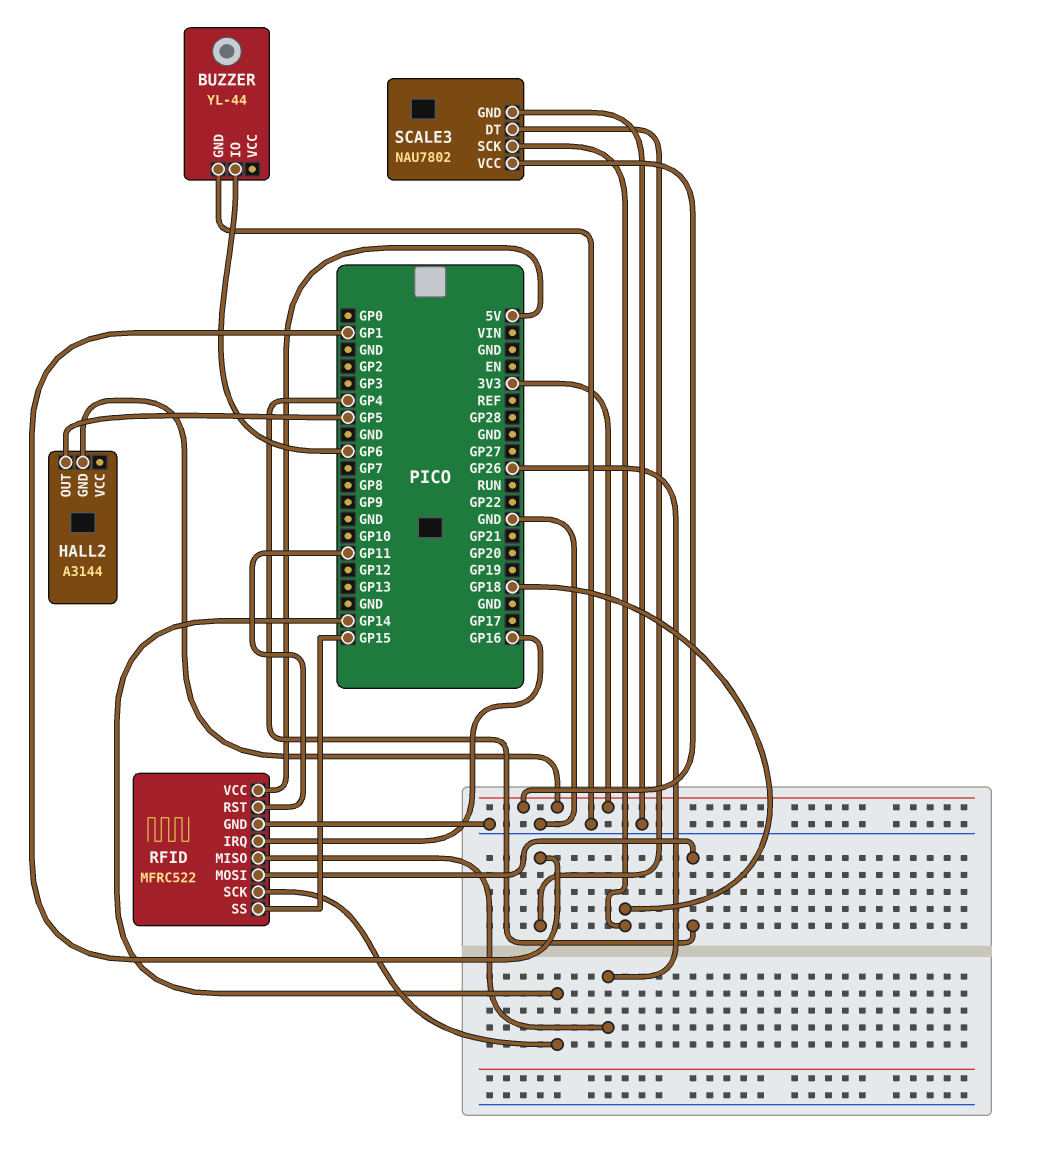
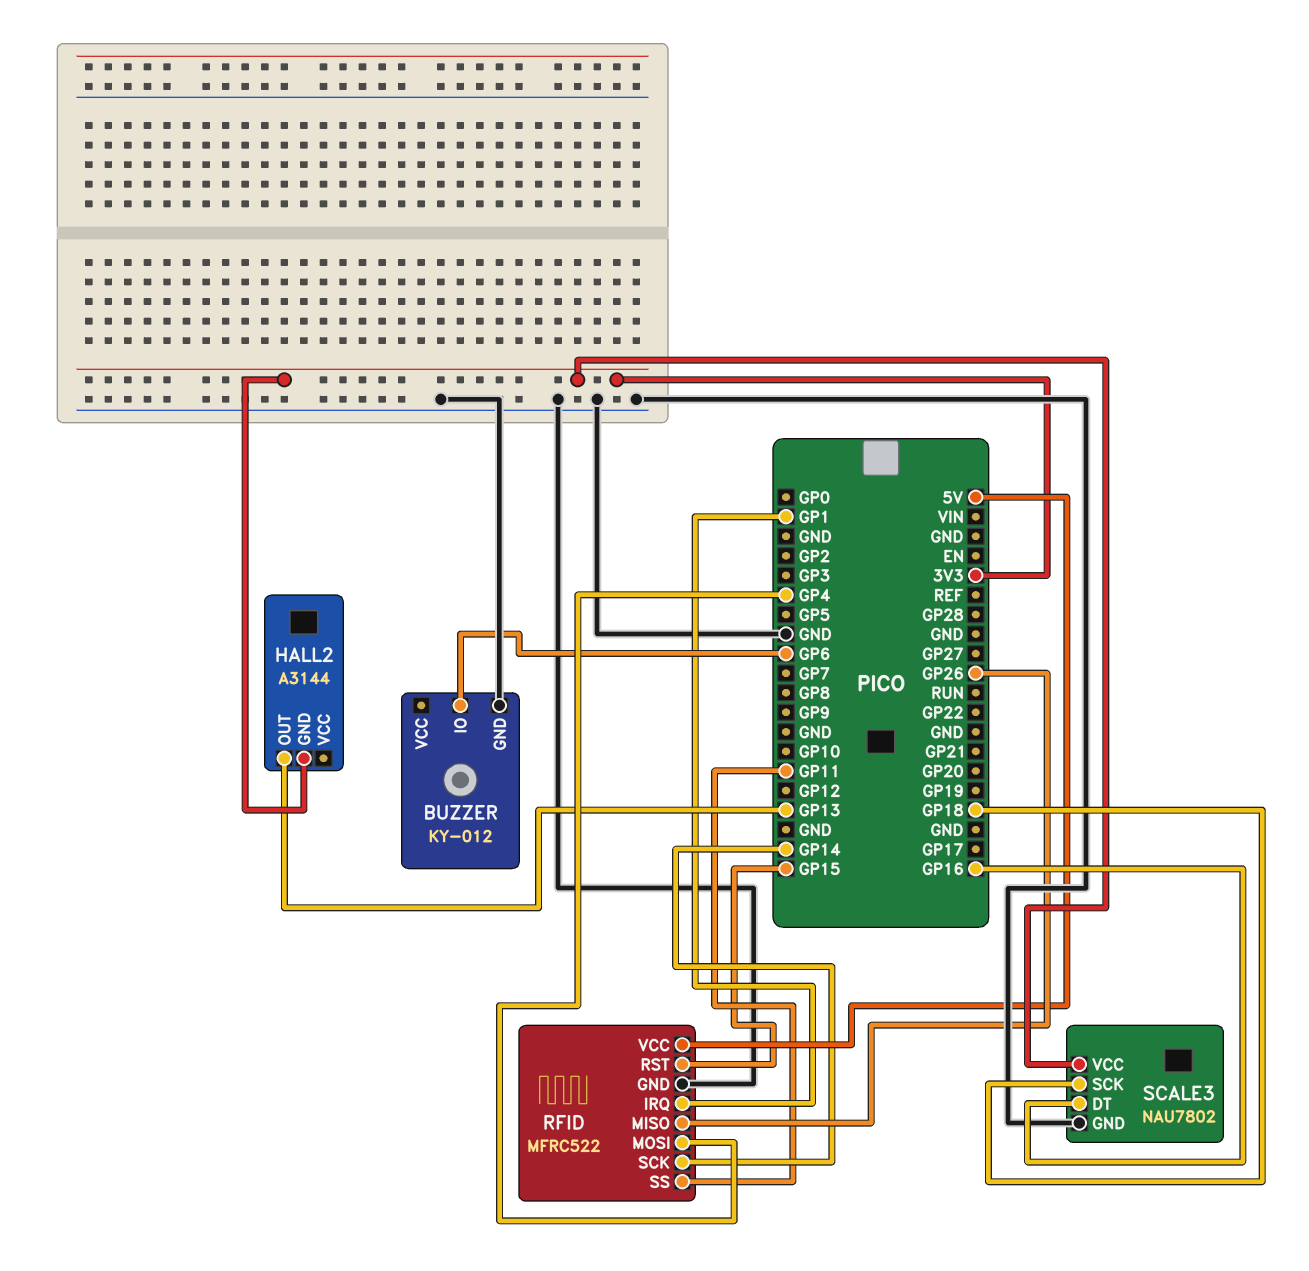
BUZZER: YL-44 -> KY-012
HALL2 pin OUT: GP5 -> GP13
RFID pin IRQ: GP16 -> GP1
RFID pin RST: GP11 -> GP15
RFID pin SS: GP15 -> GP11
SCALE3 pin DT: GP1 -> GP16

